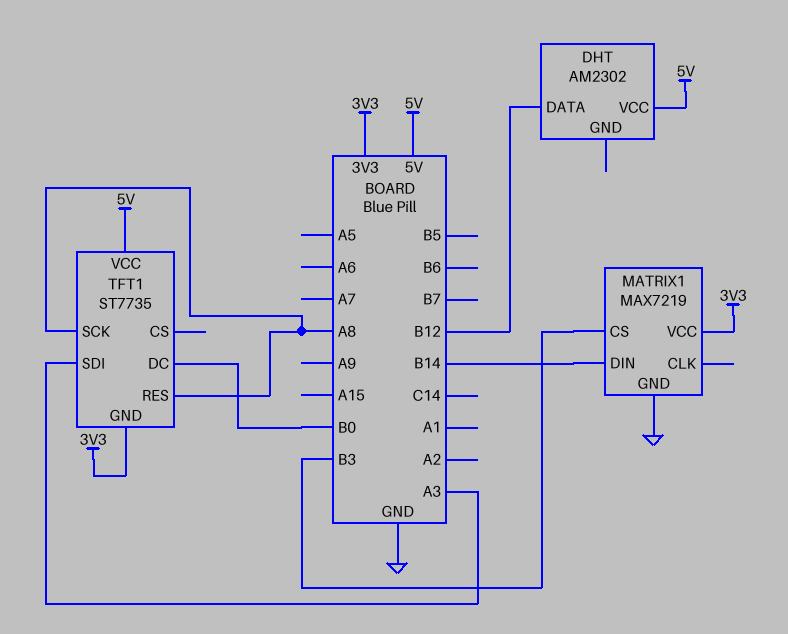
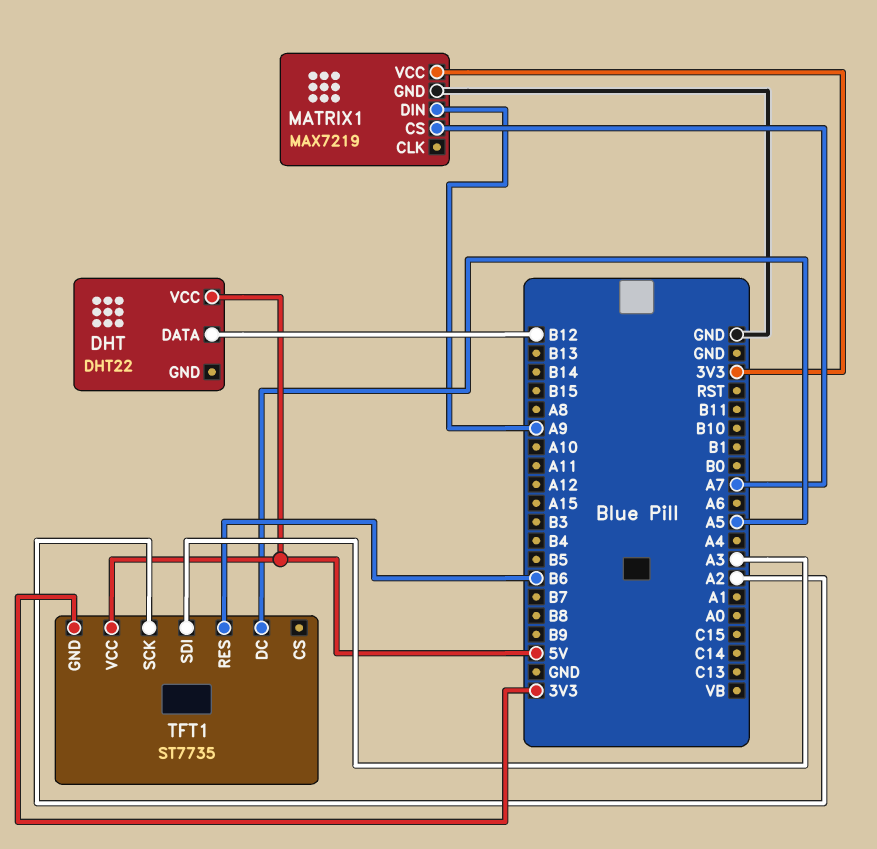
DHT: AM2302 -> DHT22
MATRIX1 pin CS: B3 -> A7
MATRIX1 pin DIN: B14 -> A9
TFT1 pin DC: B0 -> A5
TFT1 pin RES: A8 -> B6
TFT1 pin SCK: A8 -> A2

